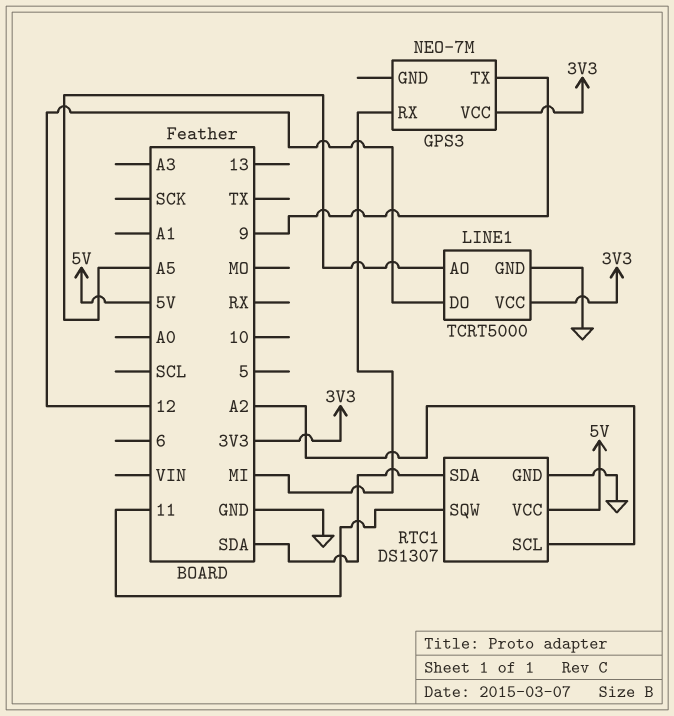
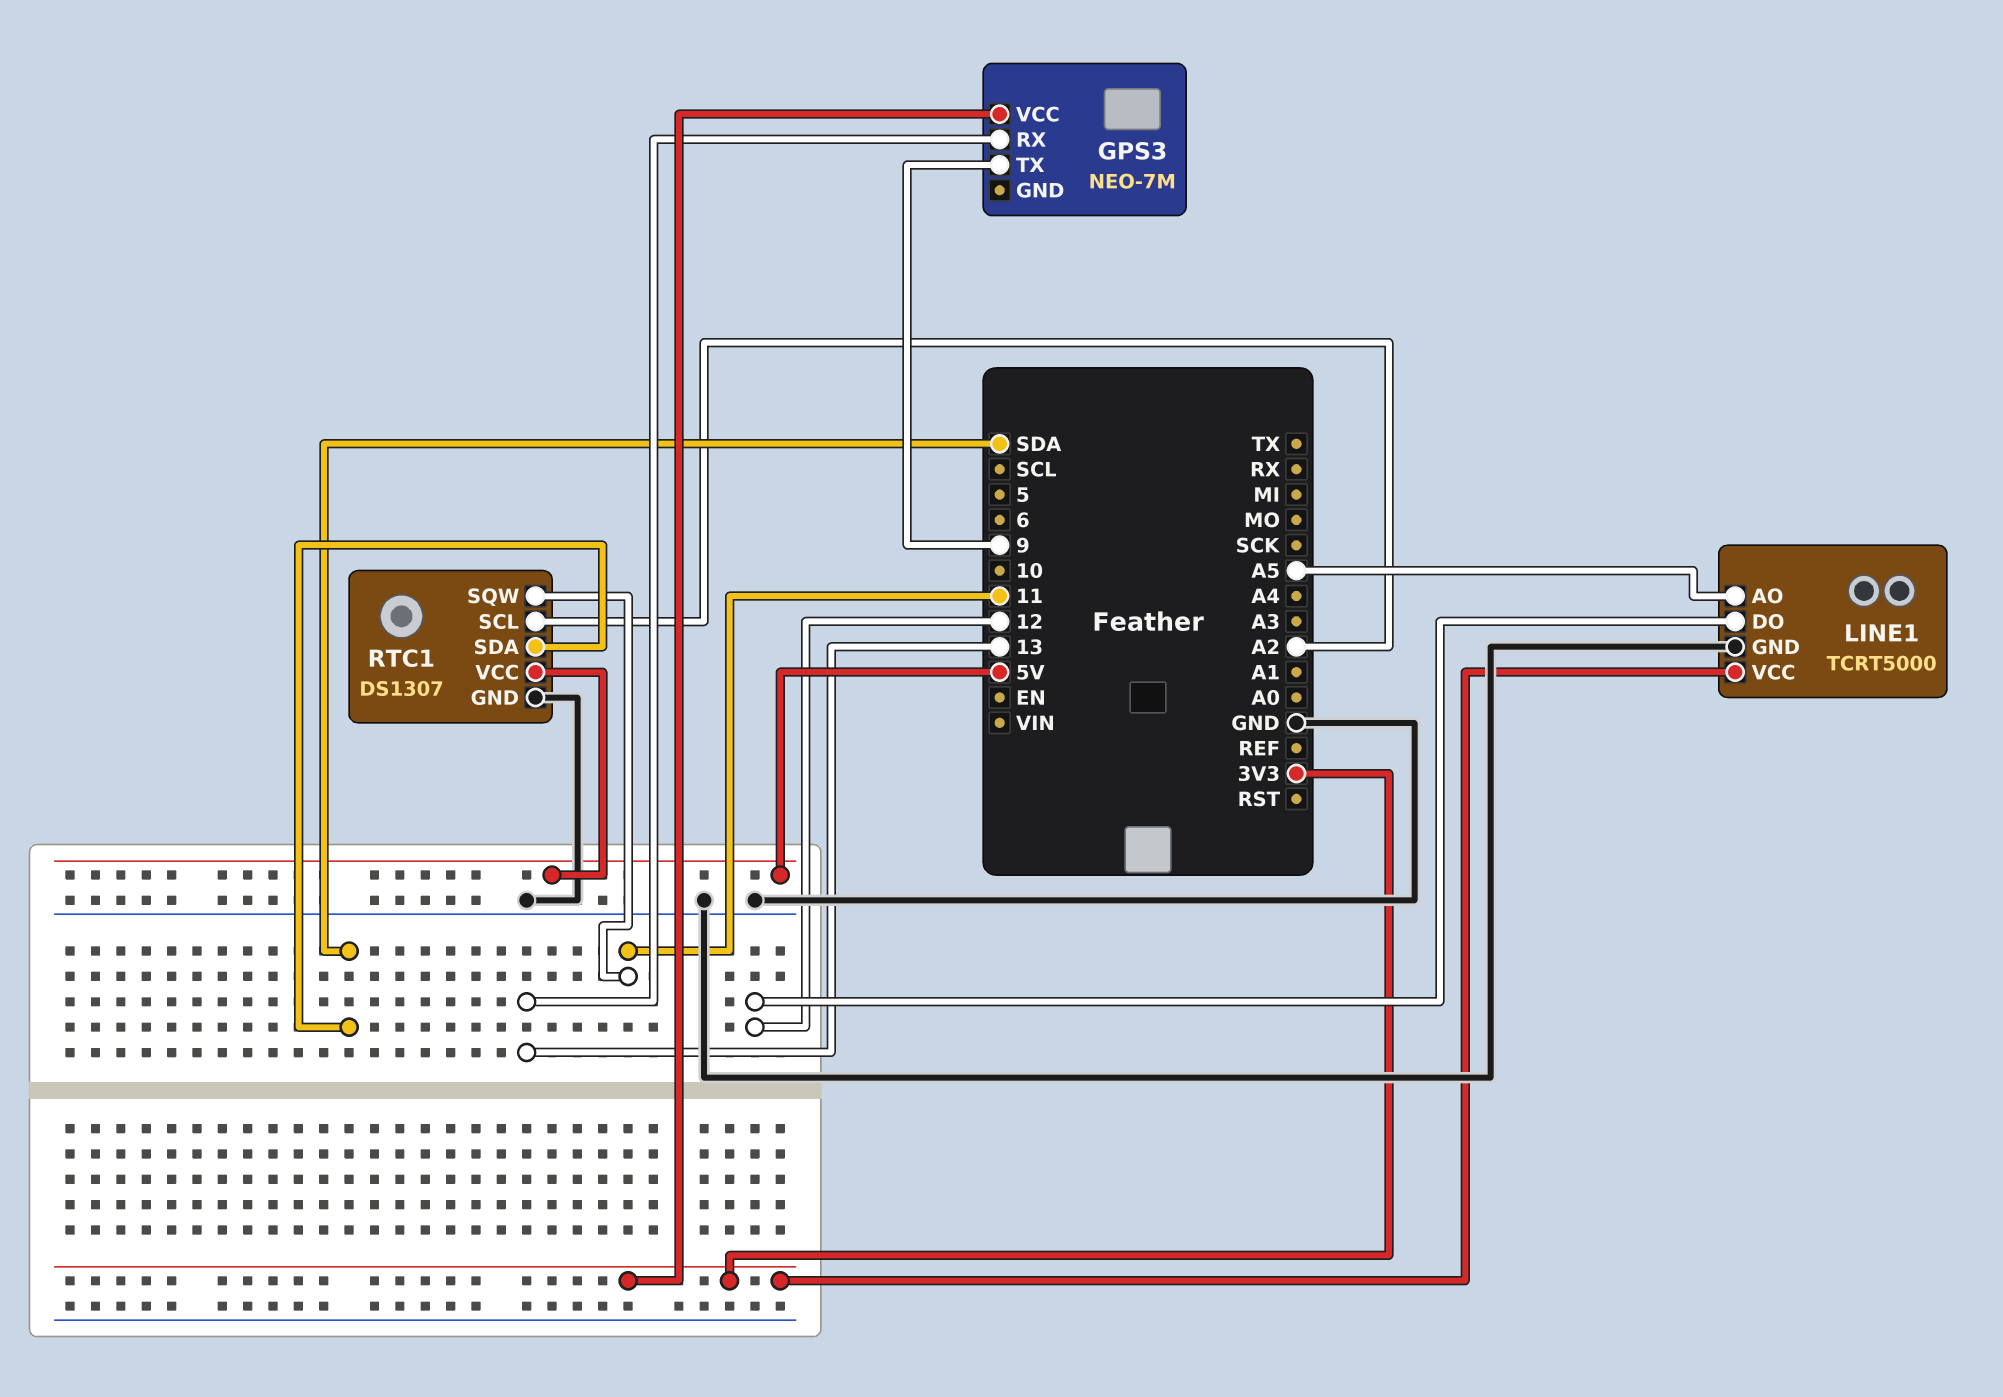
GPS3 pin RX: MI -> 13

